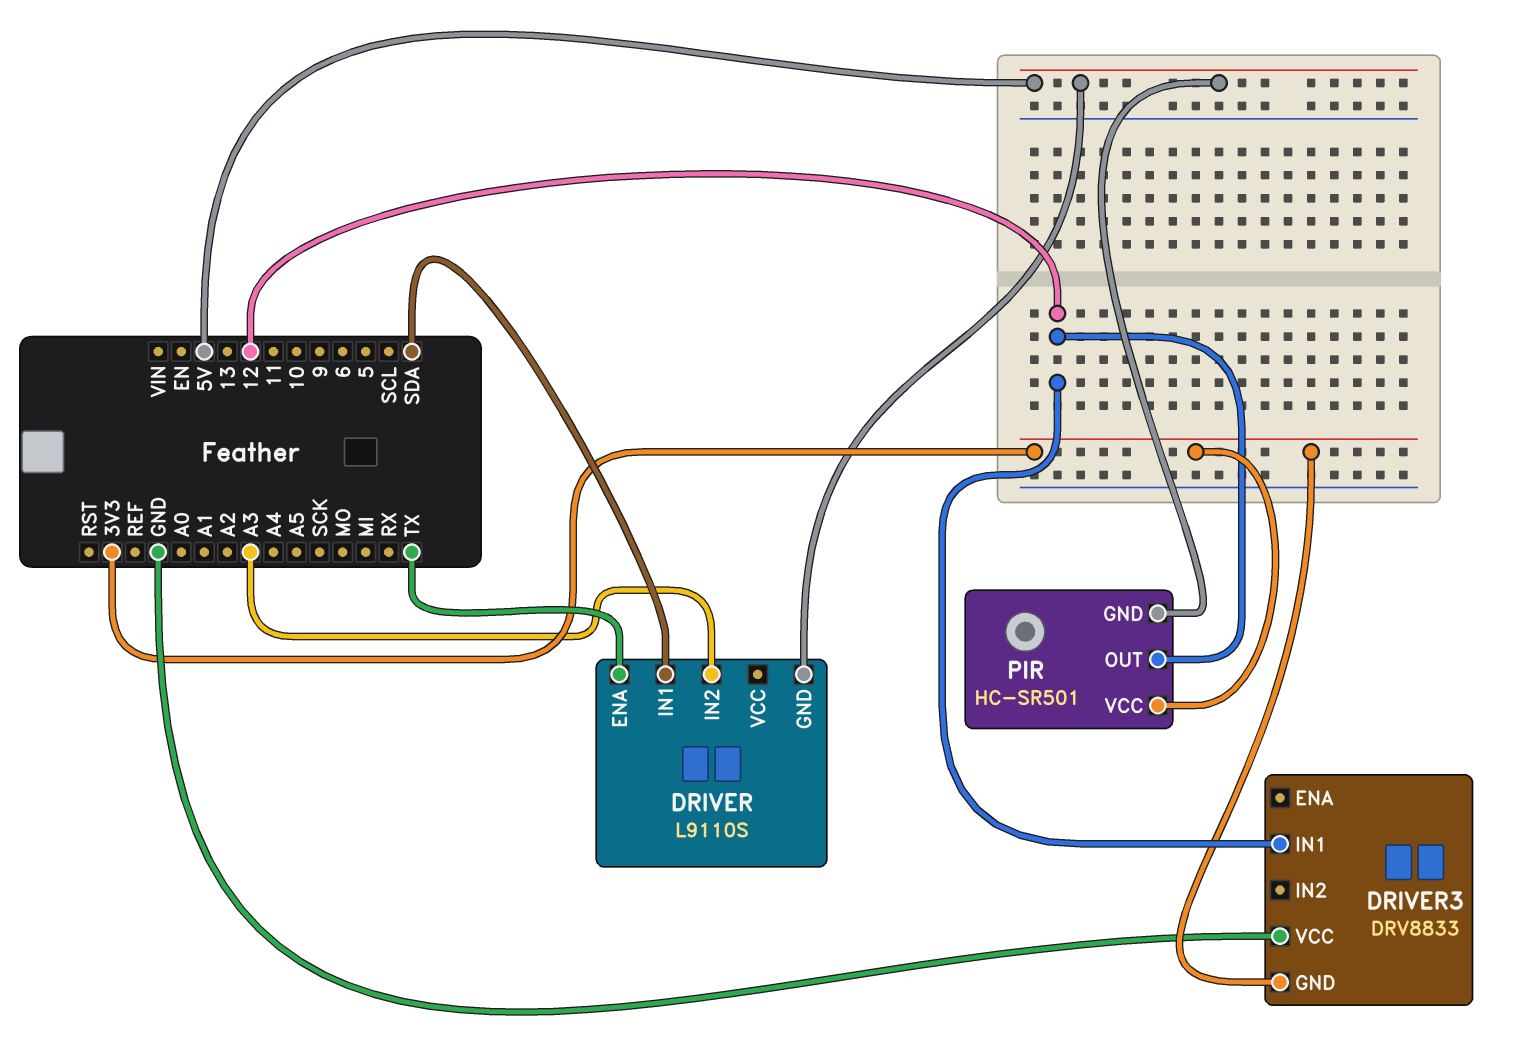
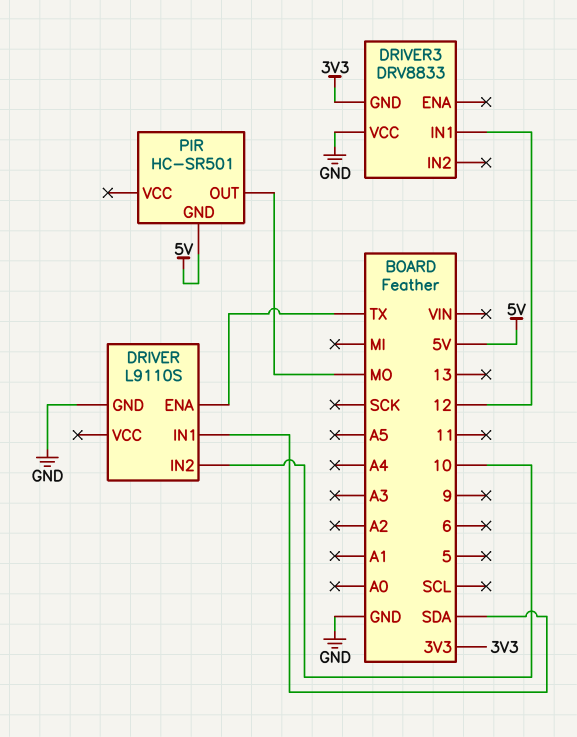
DRIVER pin GND: 5V -> GND
DRIVER pin IN2: A3 -> 10
PIR pin OUT: 12 -> MO
PIR pin VCC: 3V3 -> none

